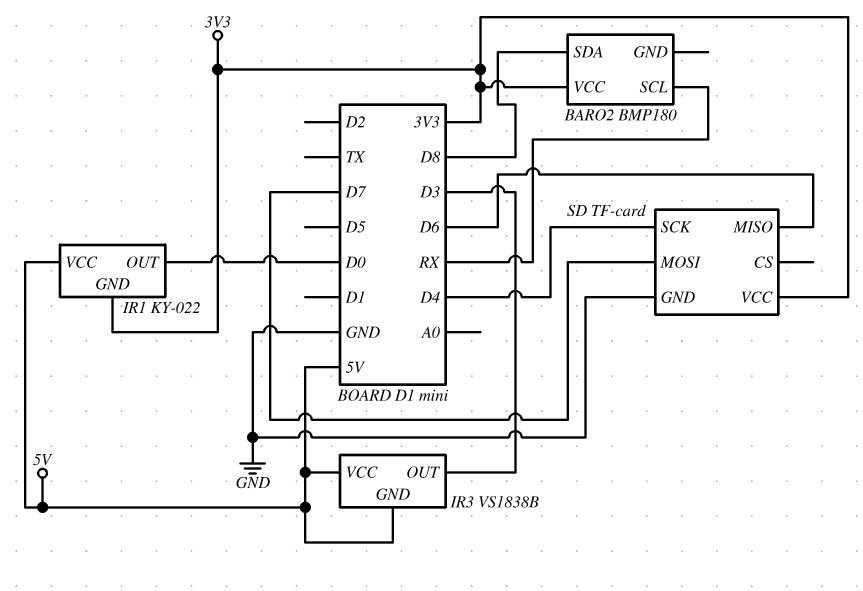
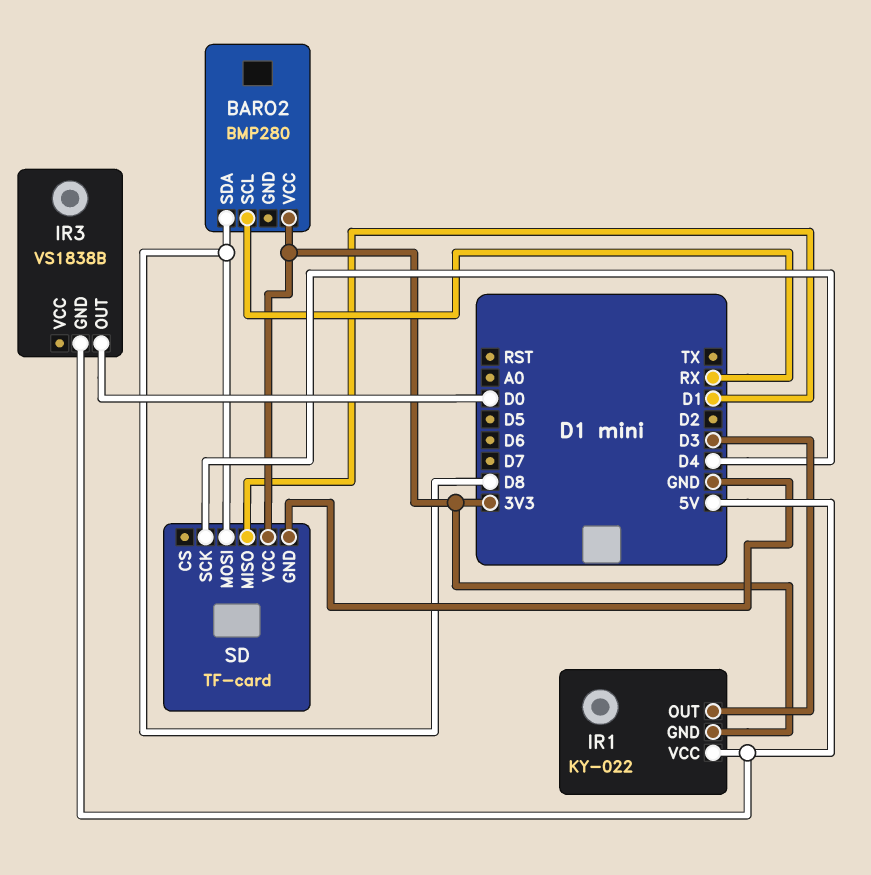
BARO2: BMP180 -> BMP280
IR1 pin OUT: D0 -> D3
IR3 pin OUT: D3 -> D0
IR3 pin VCC: 5V -> none
SD pin MISO: D6 -> D1
SD pin MOSI: D7 -> D8

